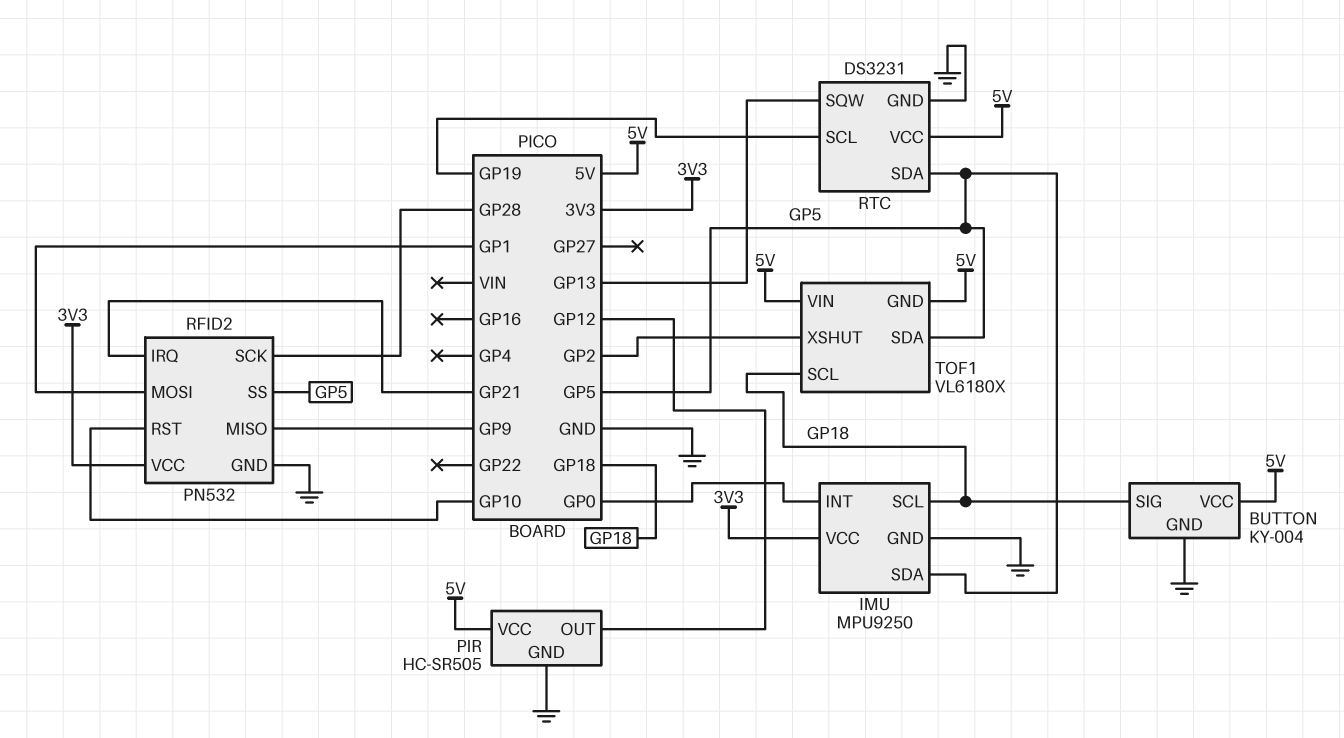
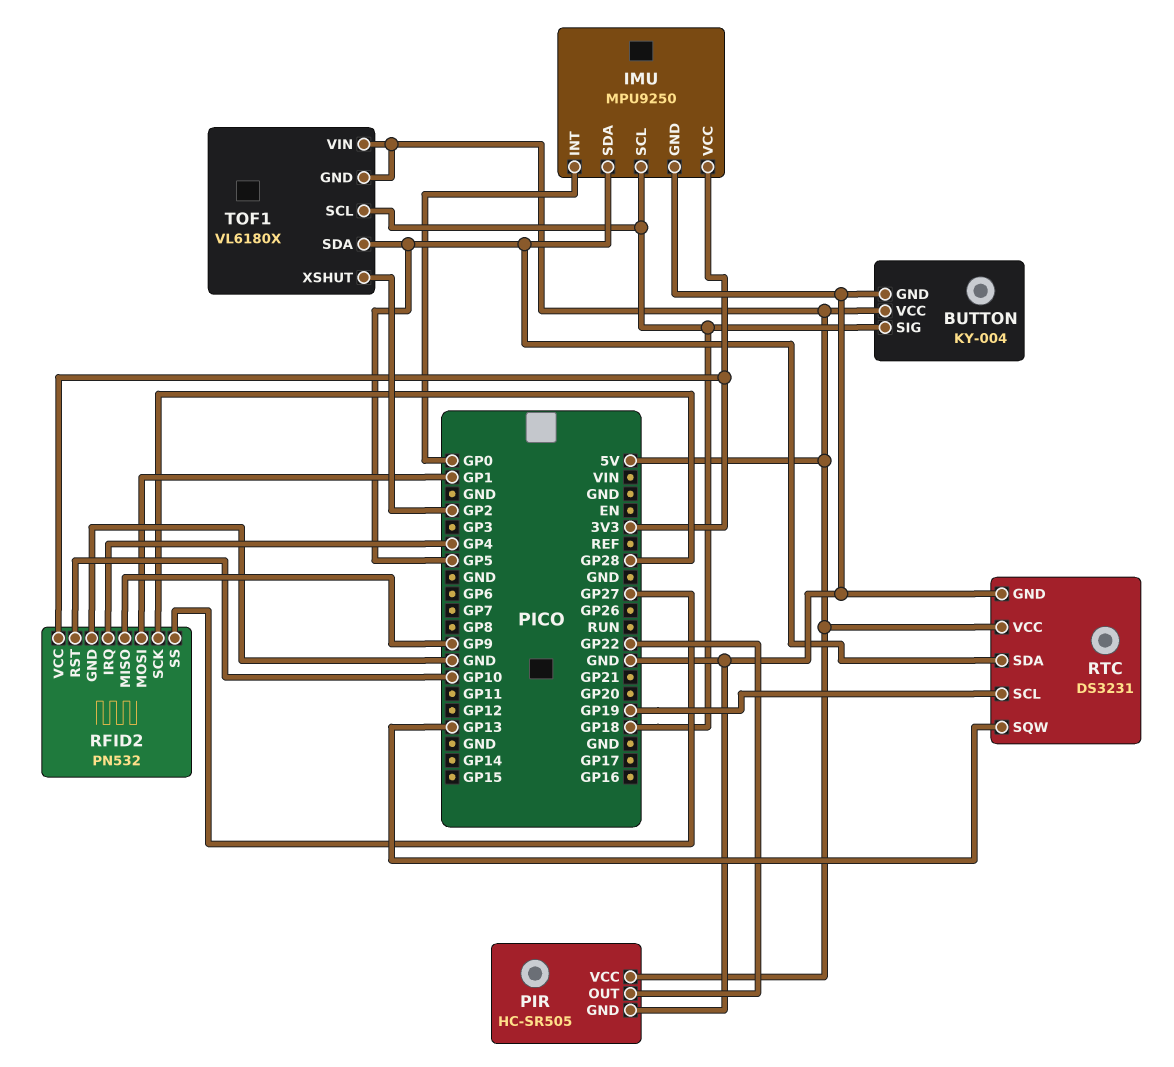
PIR pin OUT: GP12 -> GP22
RFID2 pin IRQ: GP21 -> GP4
RFID2 pin SS: GP5 -> GP27

